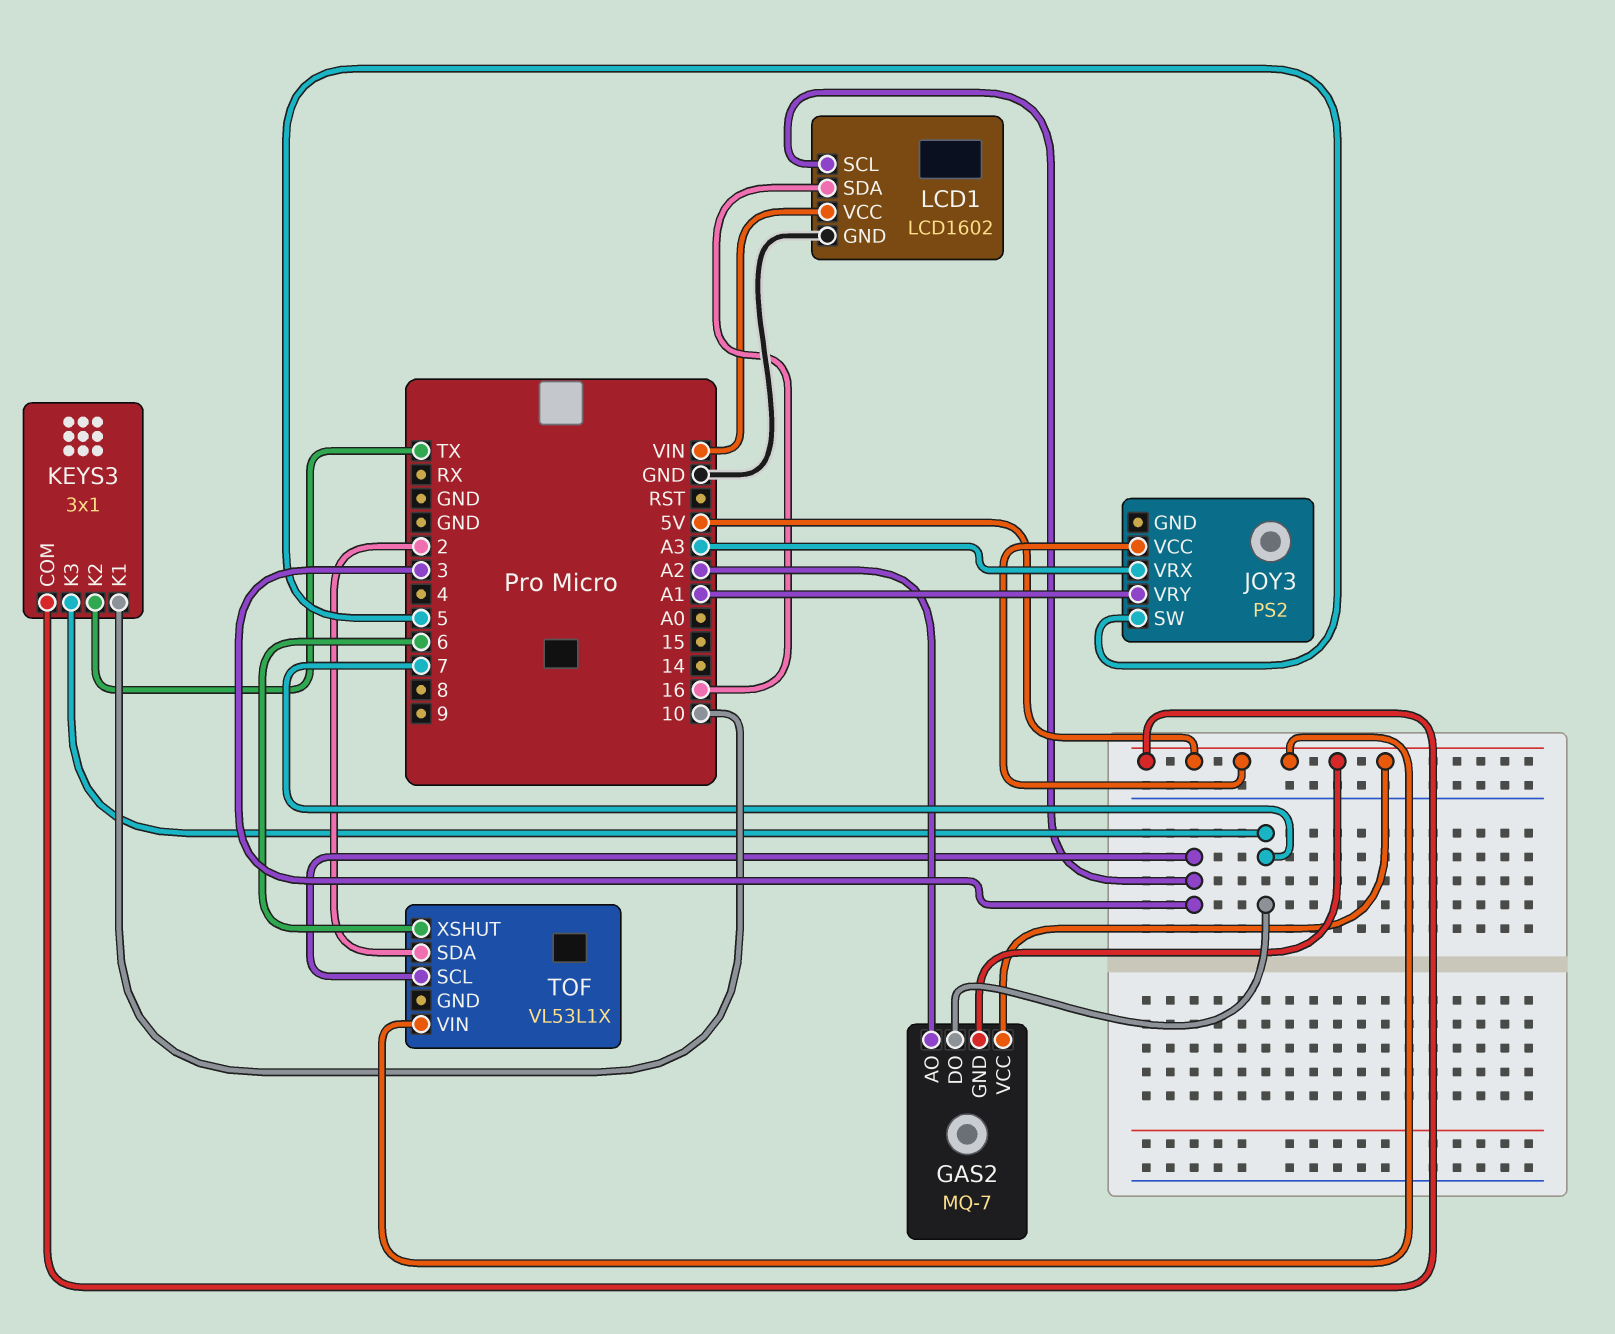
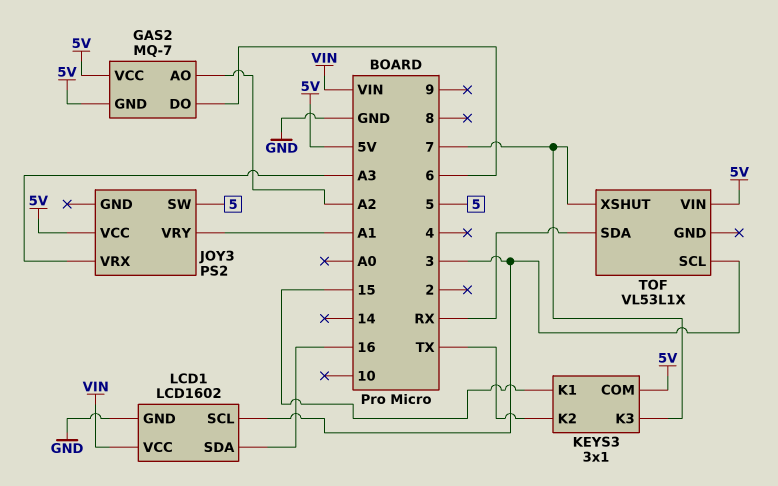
GAS2 pin DO: 7 -> 6
KEYS3 pin K1: 10 -> 15
TOF pin SDA: 2 -> RX
TOF pin XSHUT: 6 -> 7

